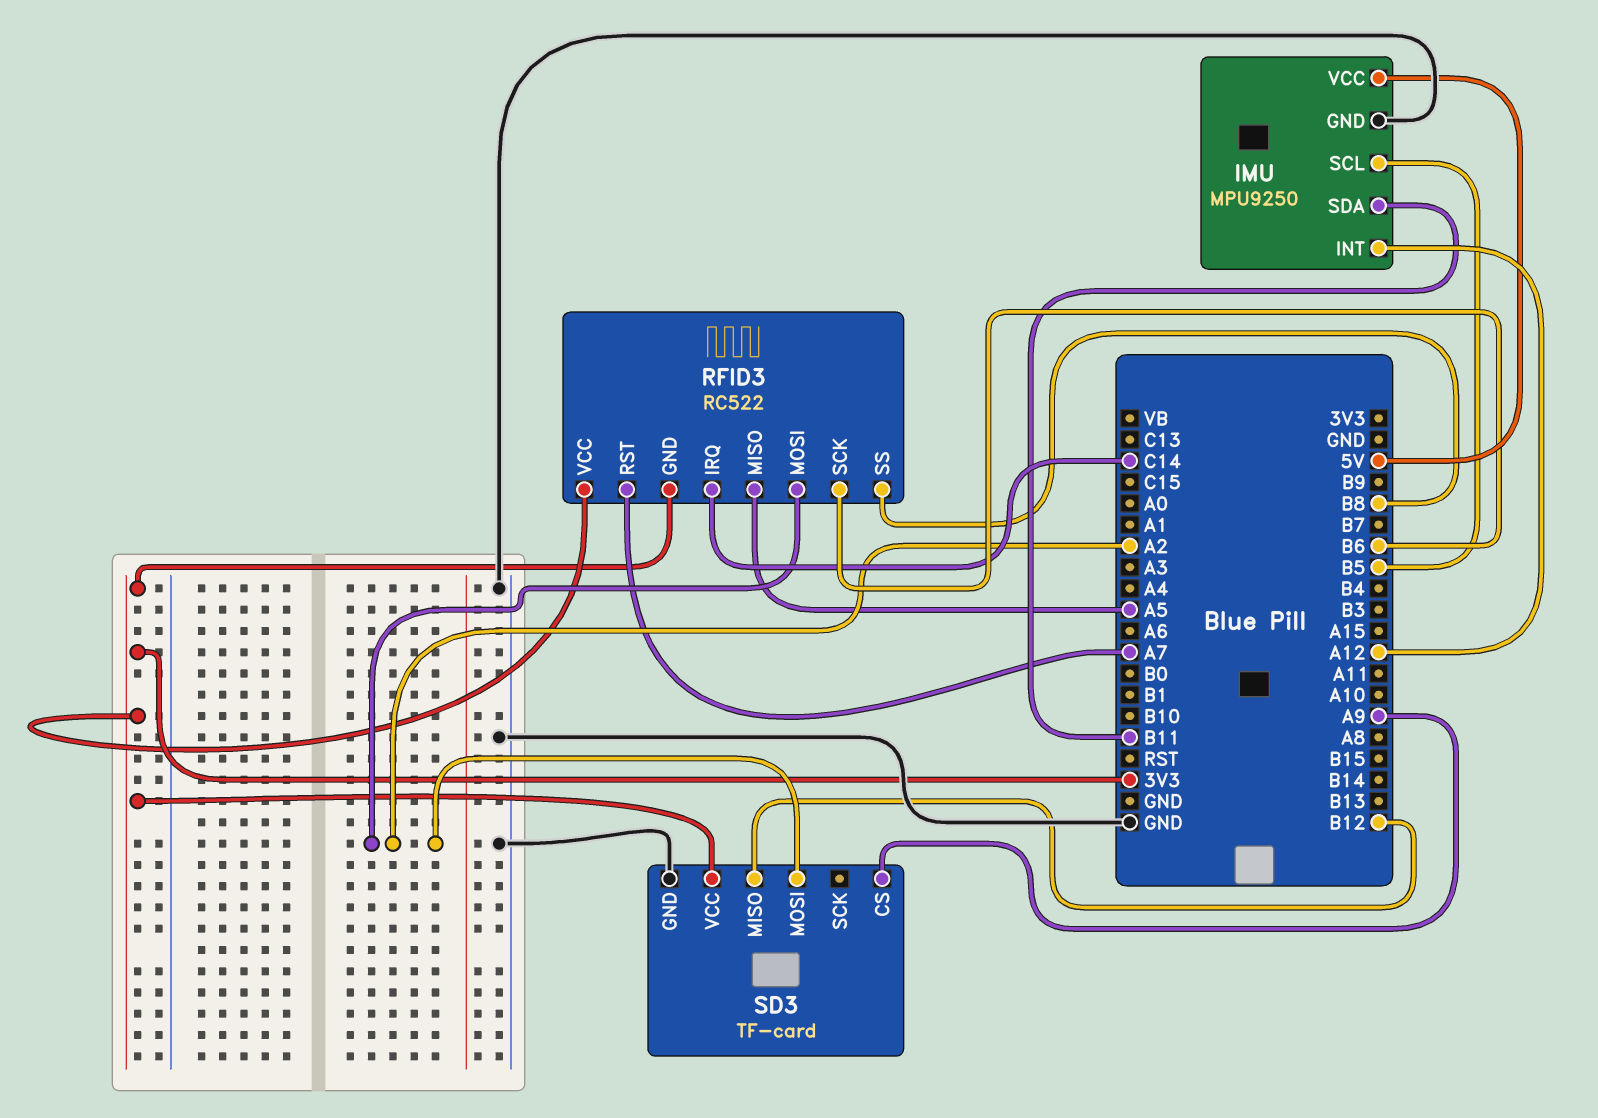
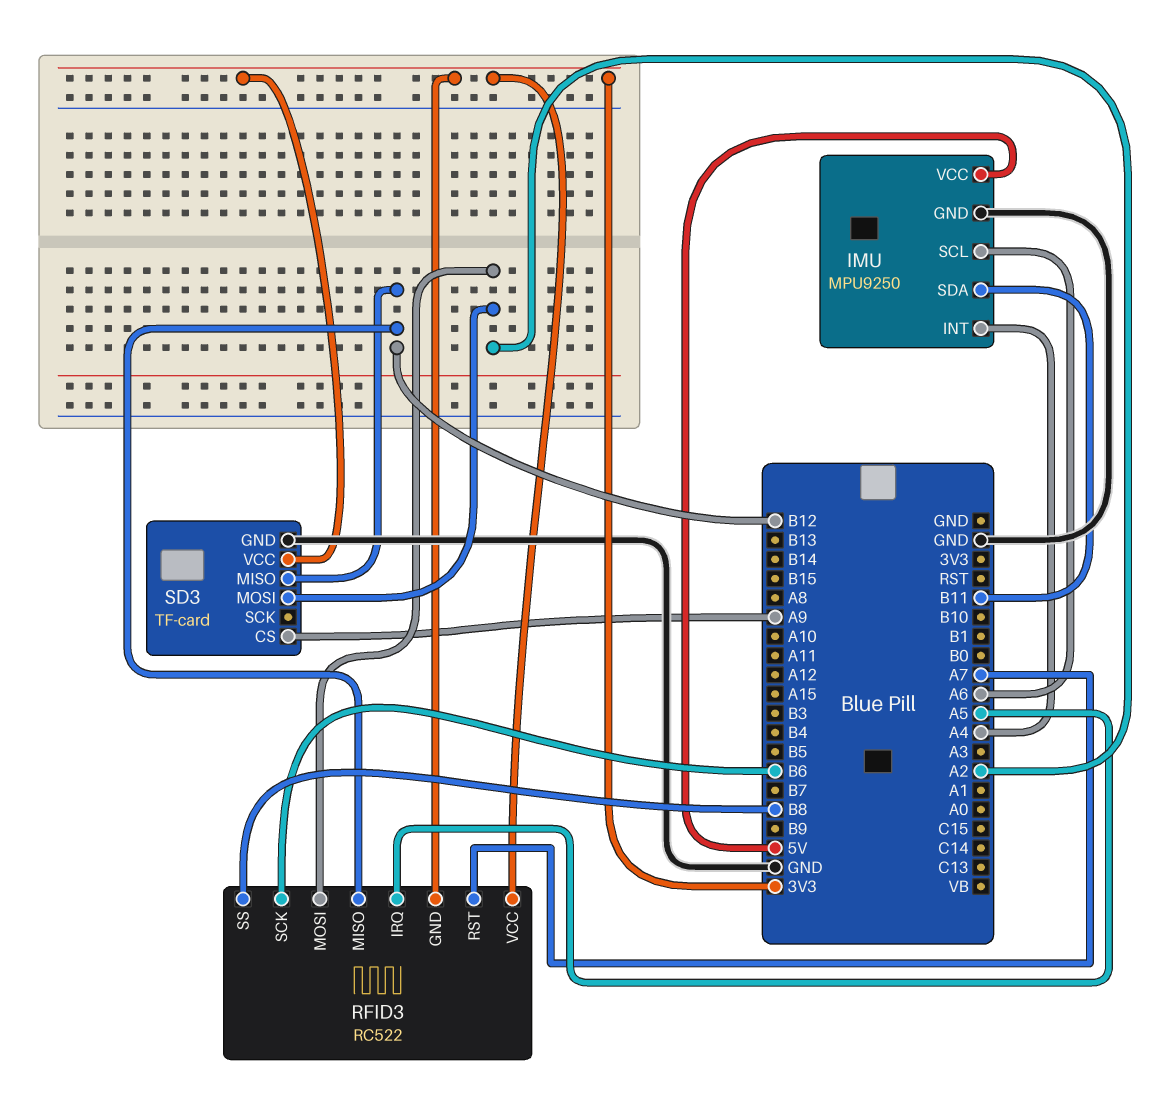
IMU pin INT: A12 -> A4
IMU pin SCL: B5 -> A6
RFID3 pin IRQ: C14 -> A5
RFID3 pin MISO: A5 -> B12

